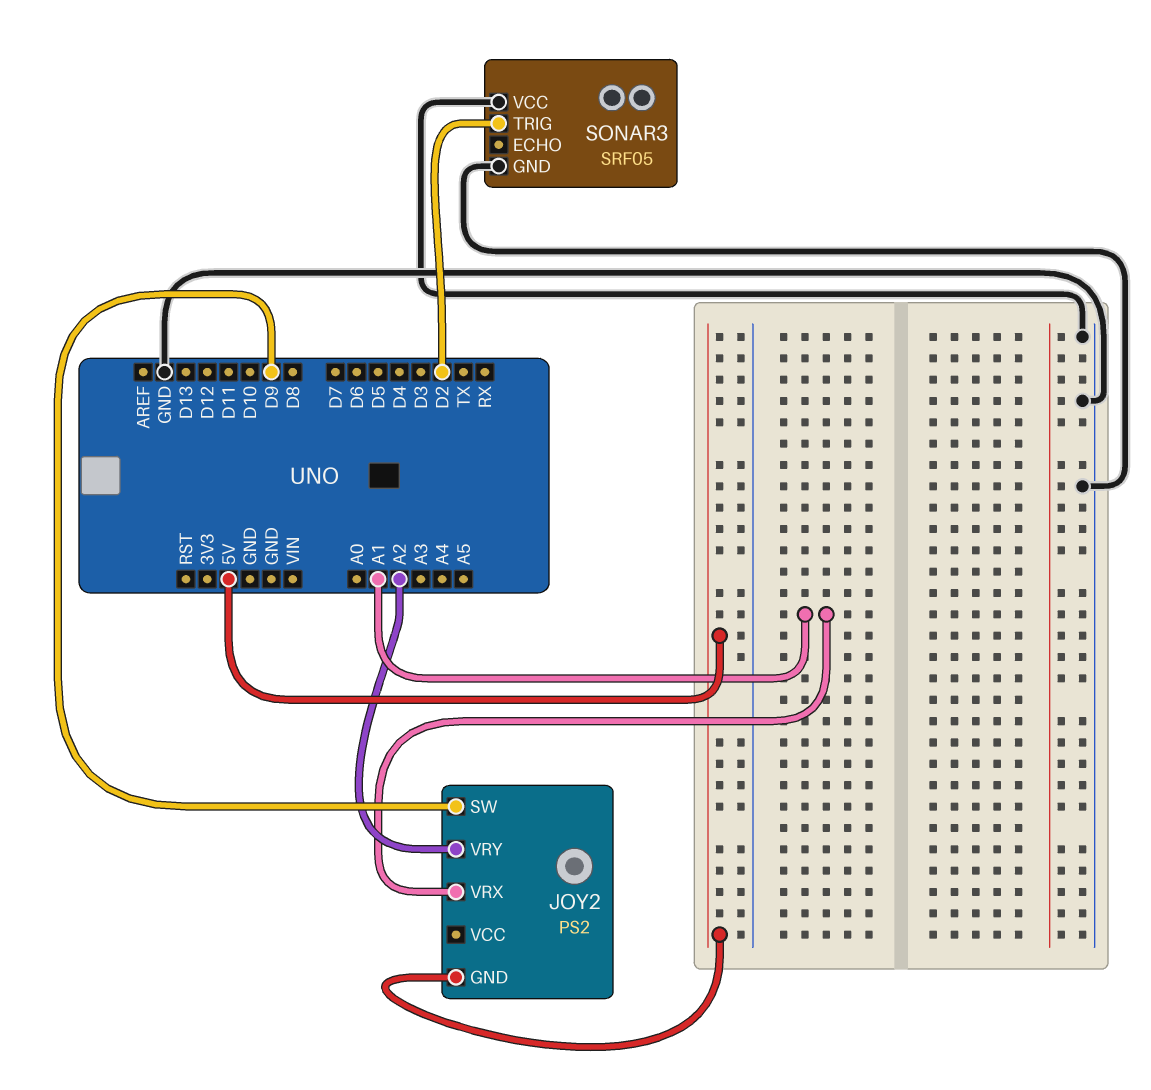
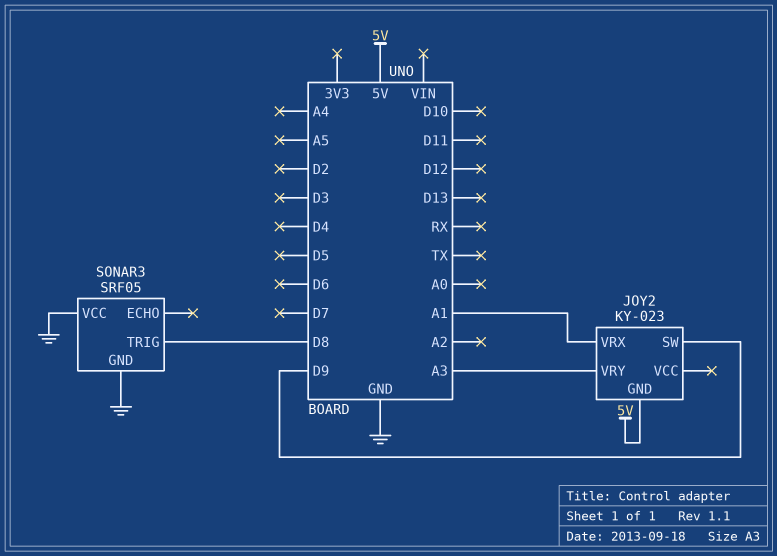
JOY2: PS2 -> KY-023
JOY2 pin VRY: A2 -> A3
SONAR3 pin TRIG: D2 -> D8

